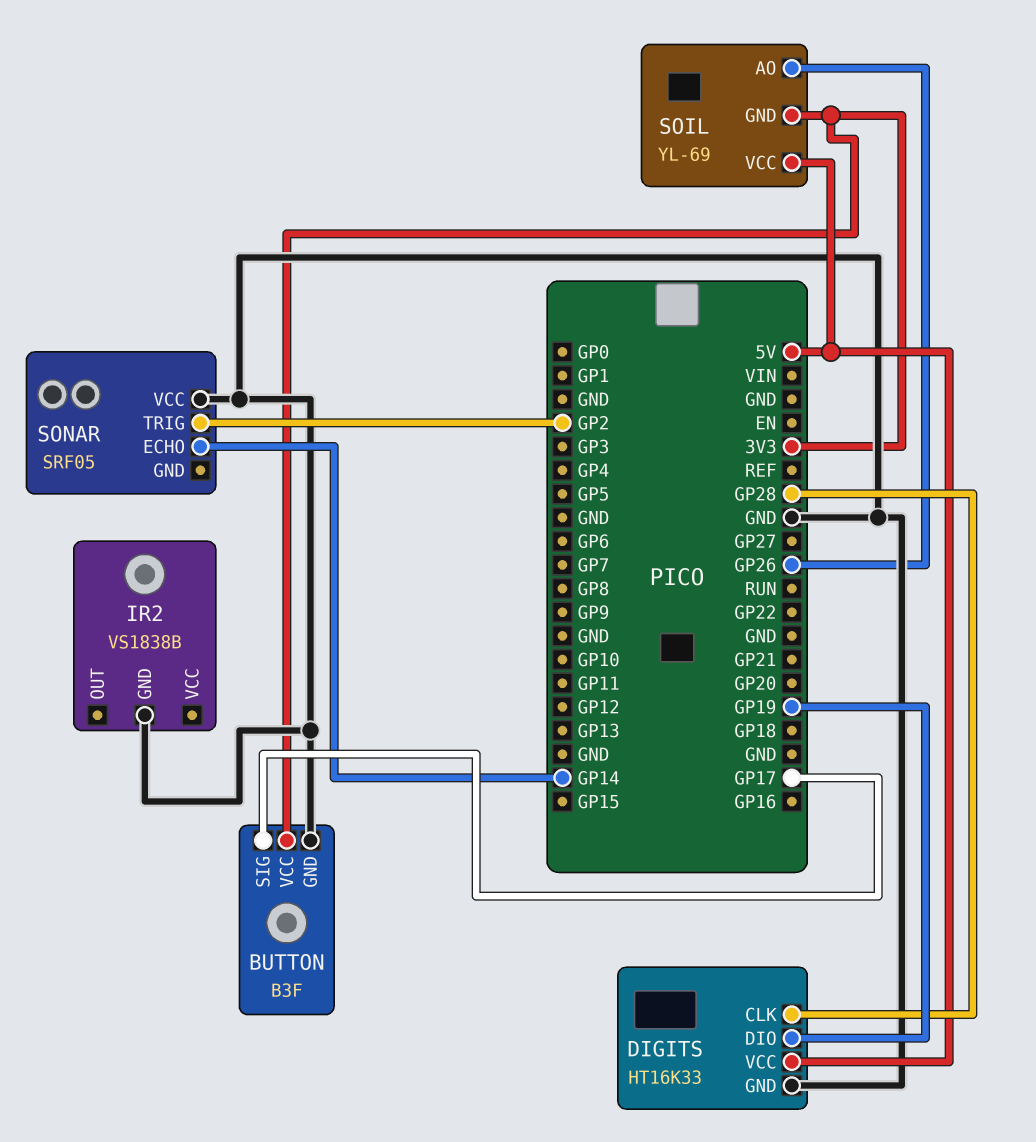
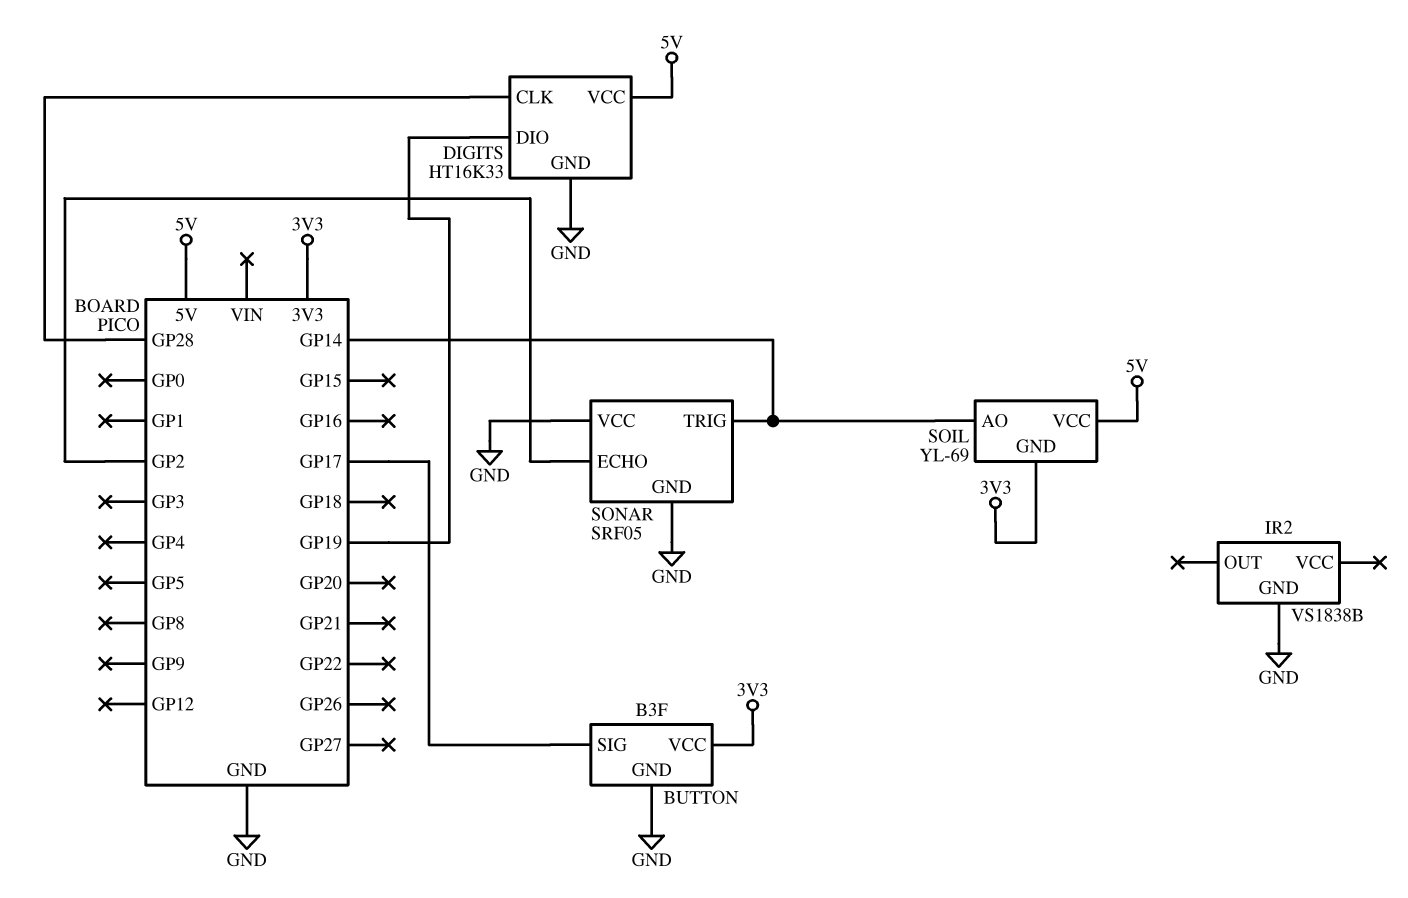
SOIL pin AO: GP26 -> GP14
SONAR pin ECHO: GP14 -> GP2
SONAR pin GND: none -> GND
SONAR pin TRIG: GP2 -> GP14

